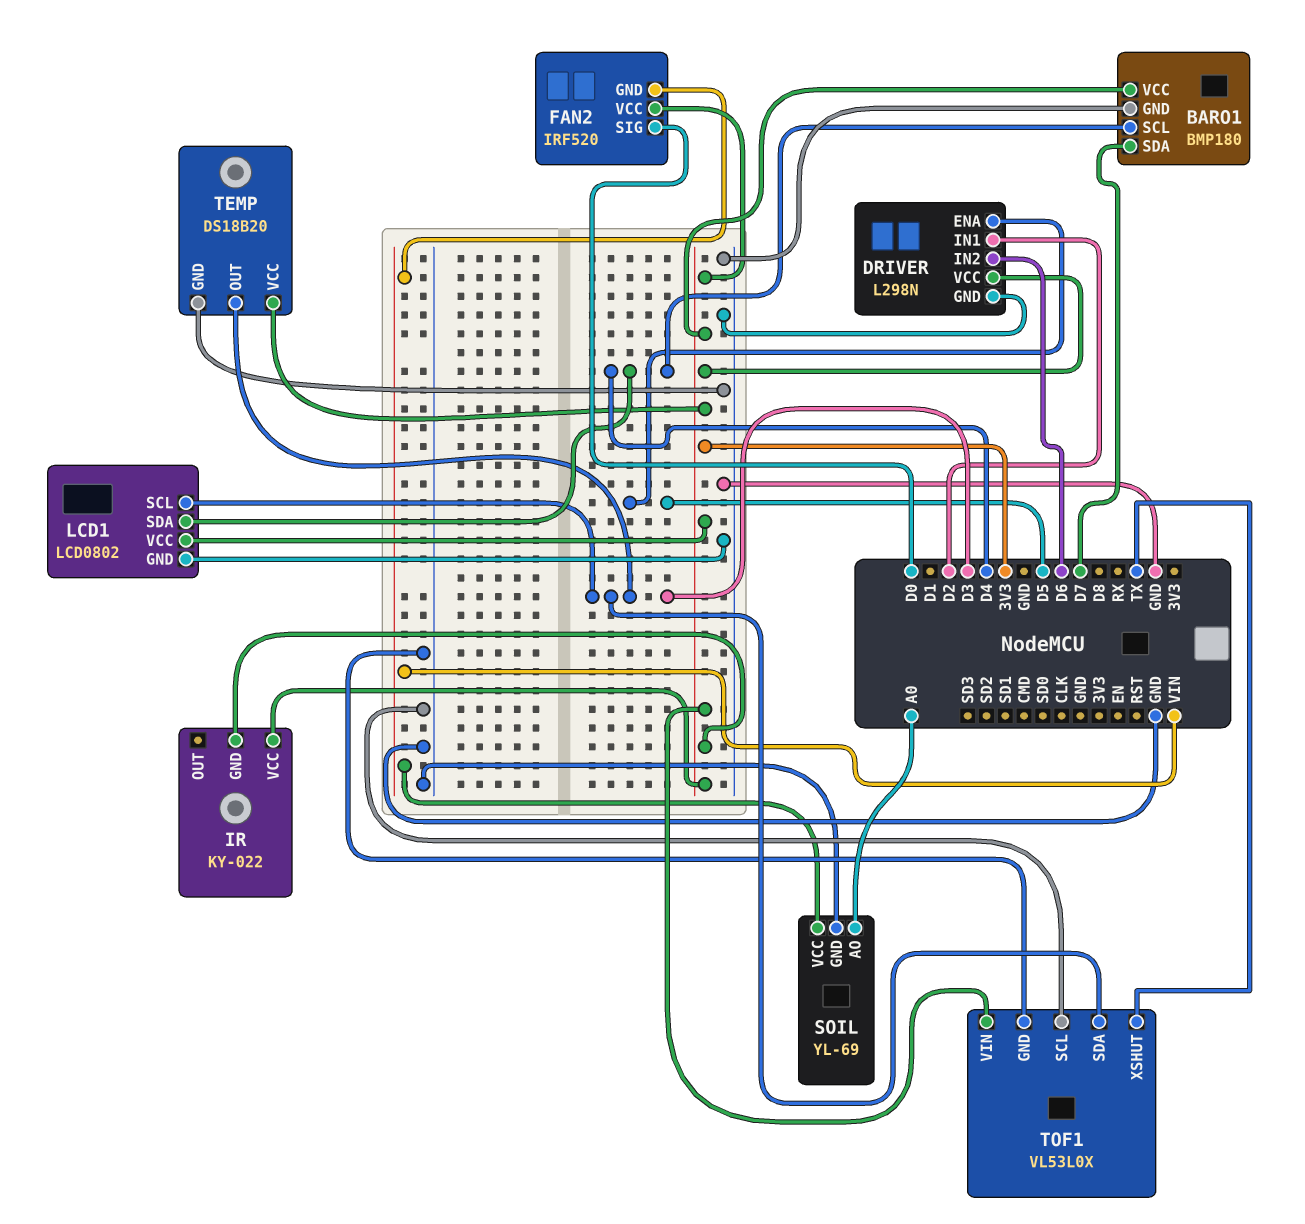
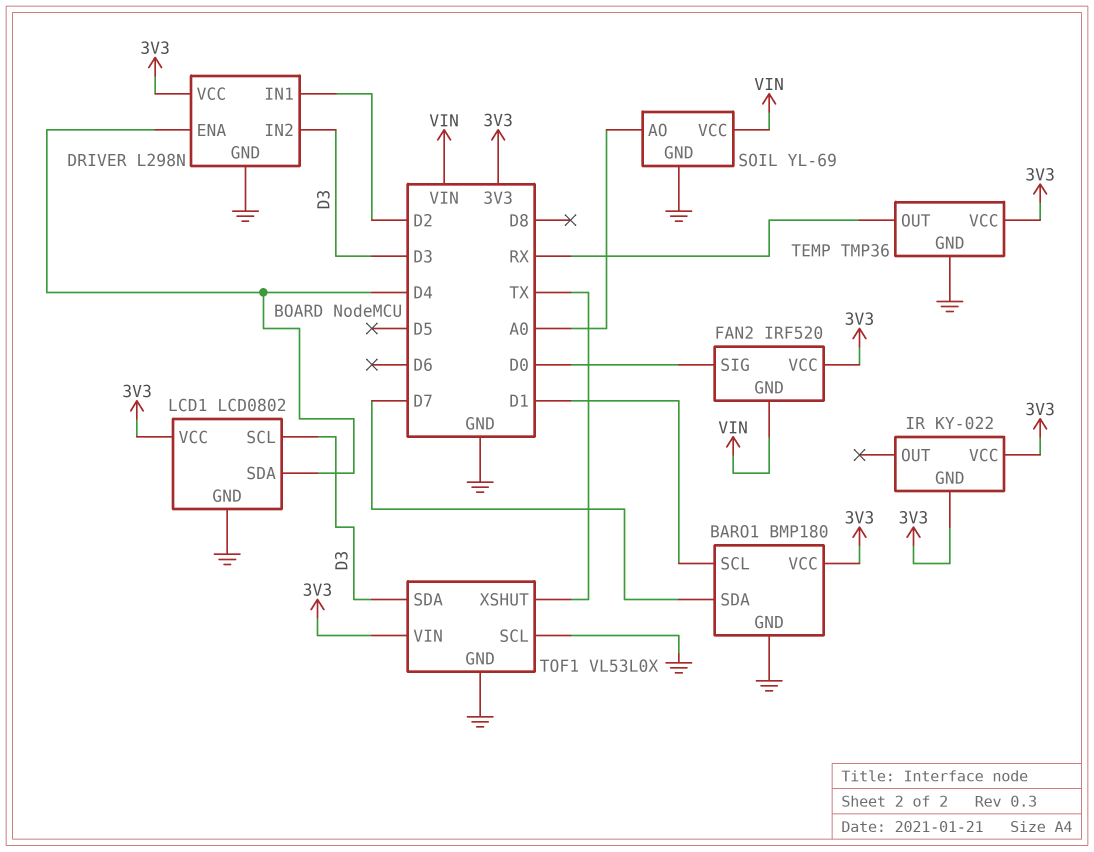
BARO1 pin SCL: D4 -> D1
DRIVER pin ENA: D5 -> D4
DRIVER pin IN2: D6 -> D3
TEMP: DS18B20 -> TMP36
TEMP pin OUT: D3 -> RX

